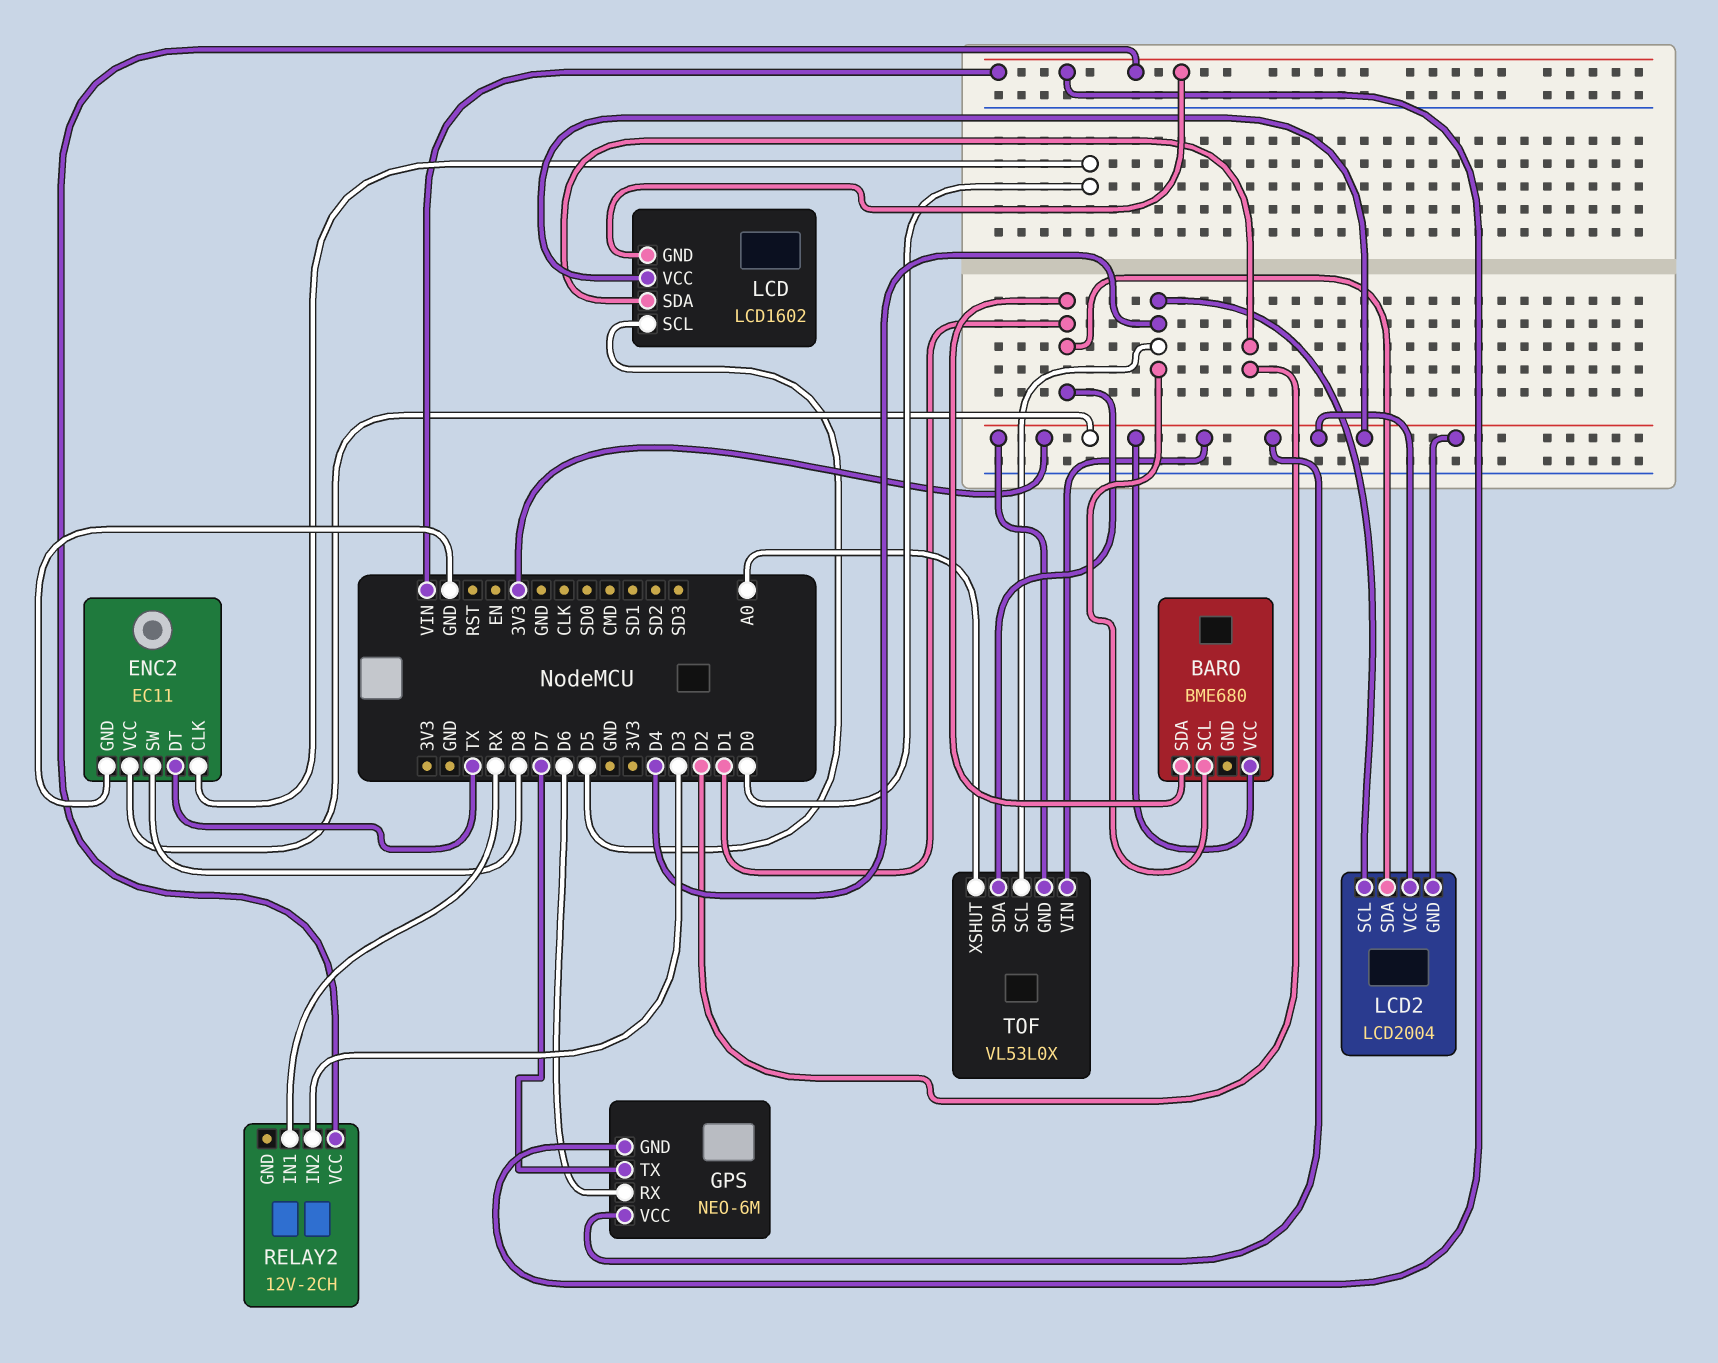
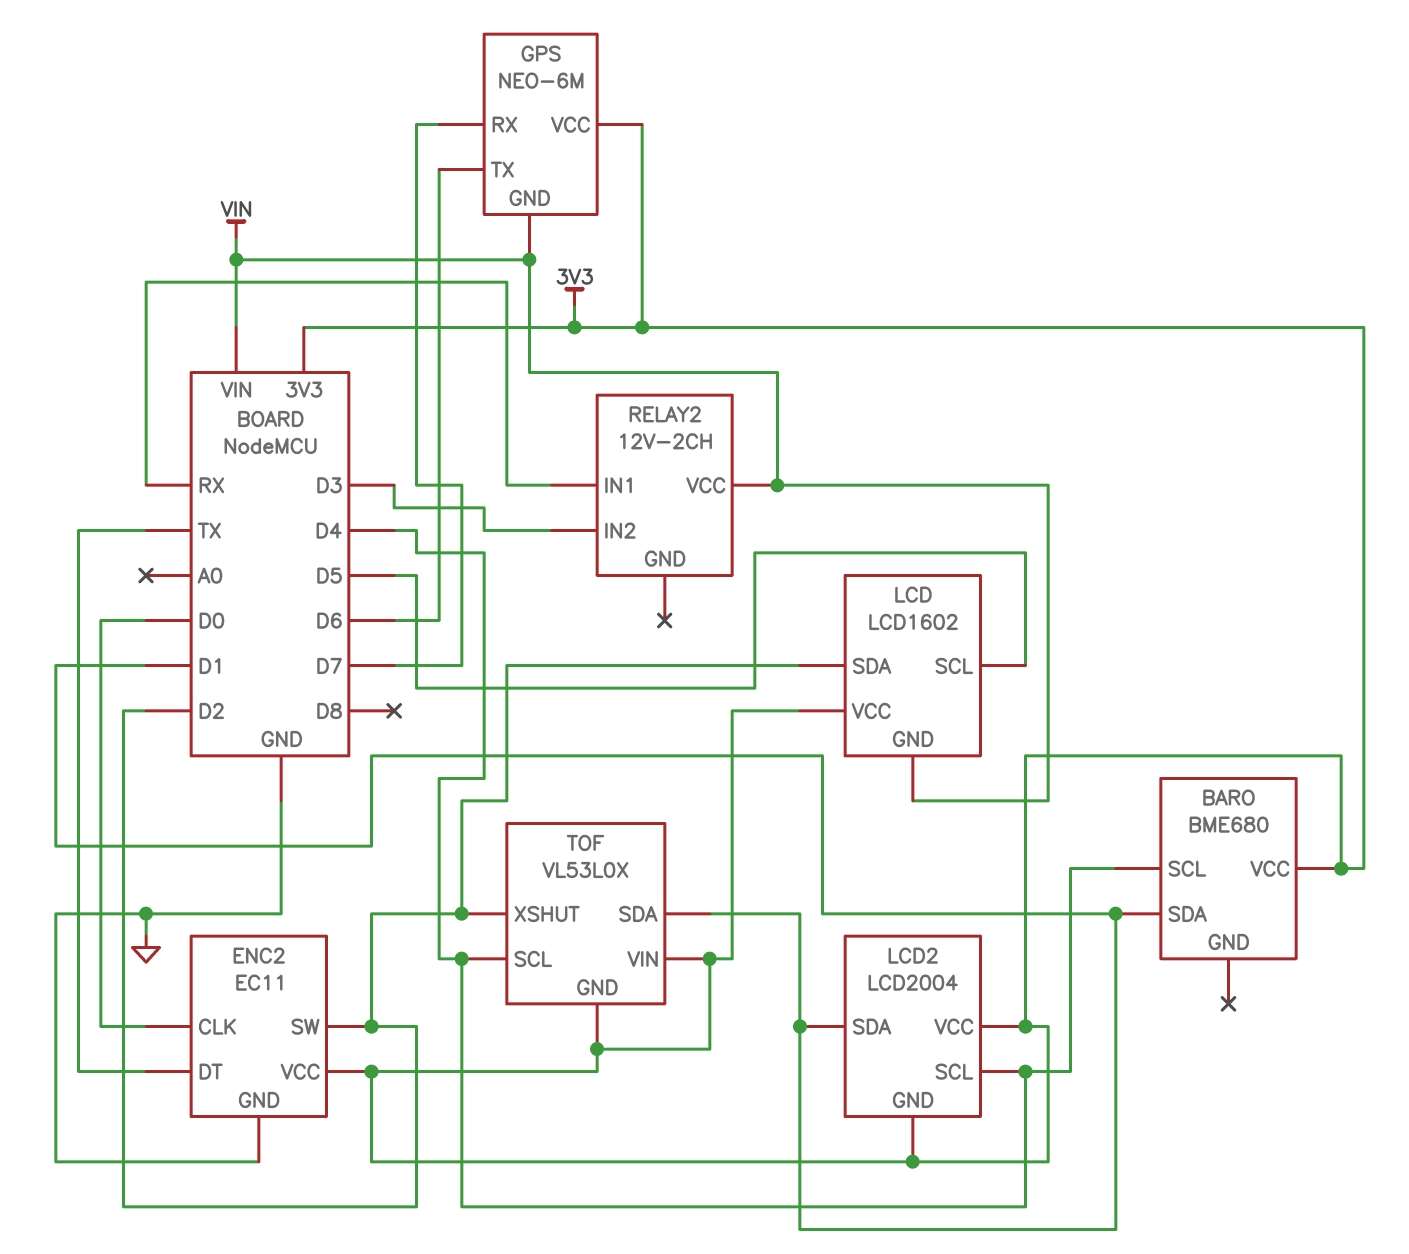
ENC2 pin SW: D8 -> D2
GPS pin RX: D6 -> D7
GPS pin TX: D7 -> D6
TOF pin XSHUT: A0 -> D2

